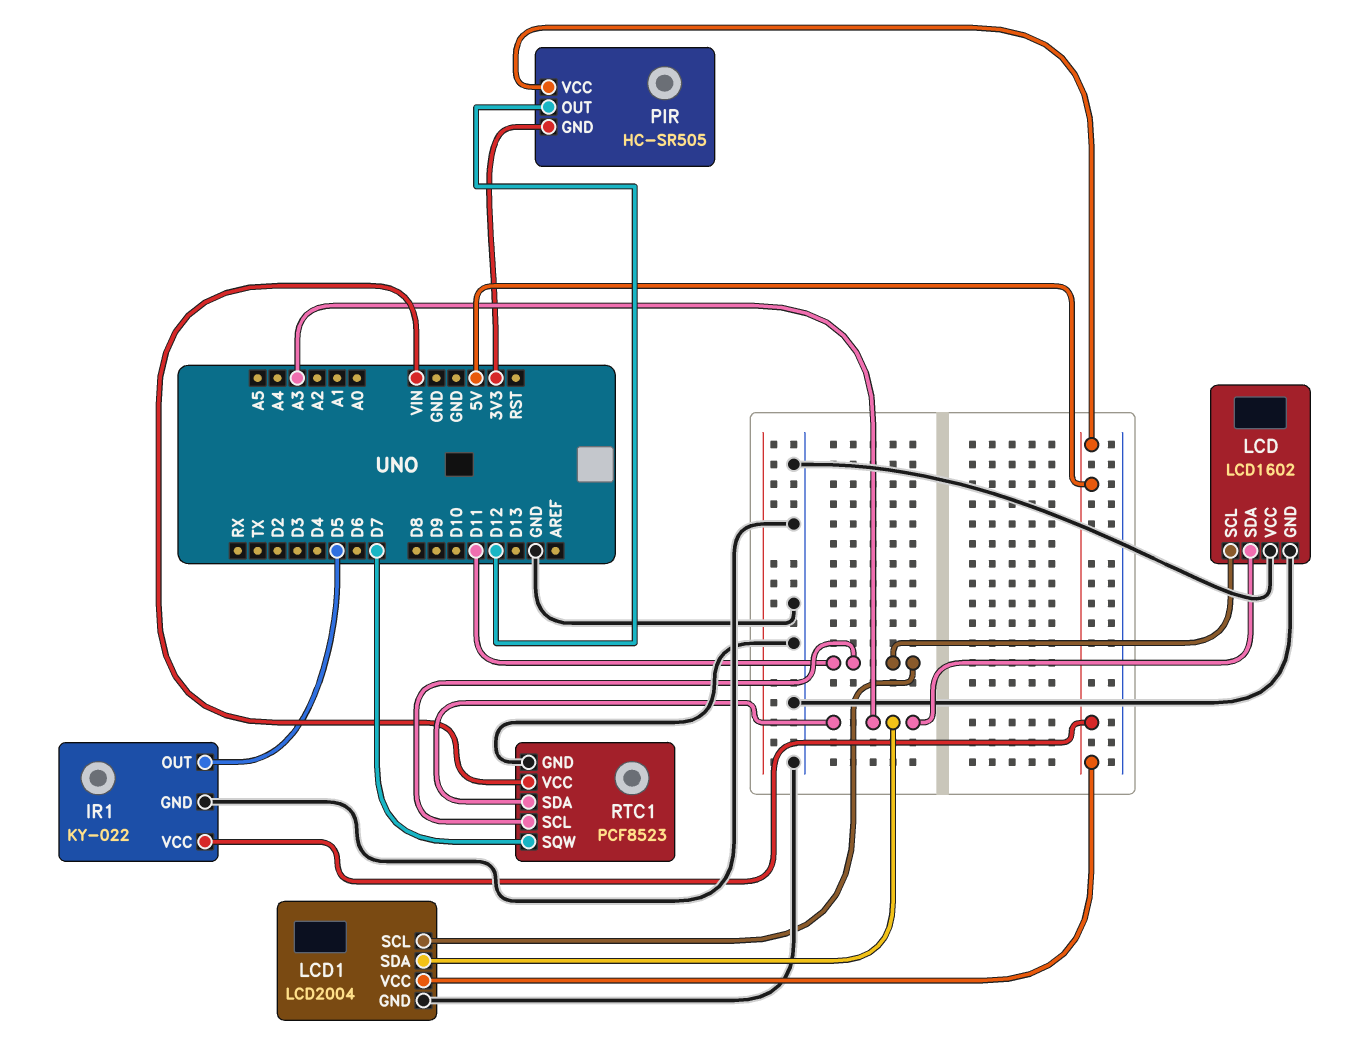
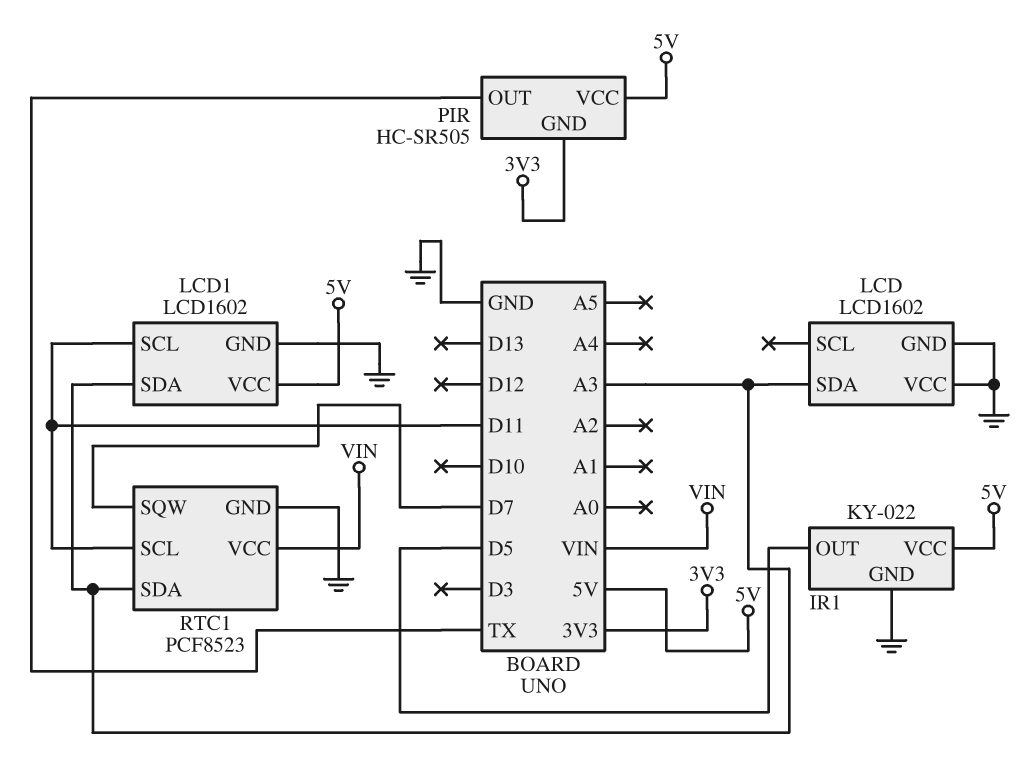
LCD pin SCL: D11 -> none
LCD1: LCD2004 -> LCD1602
PIR pin OUT: D12 -> TX

